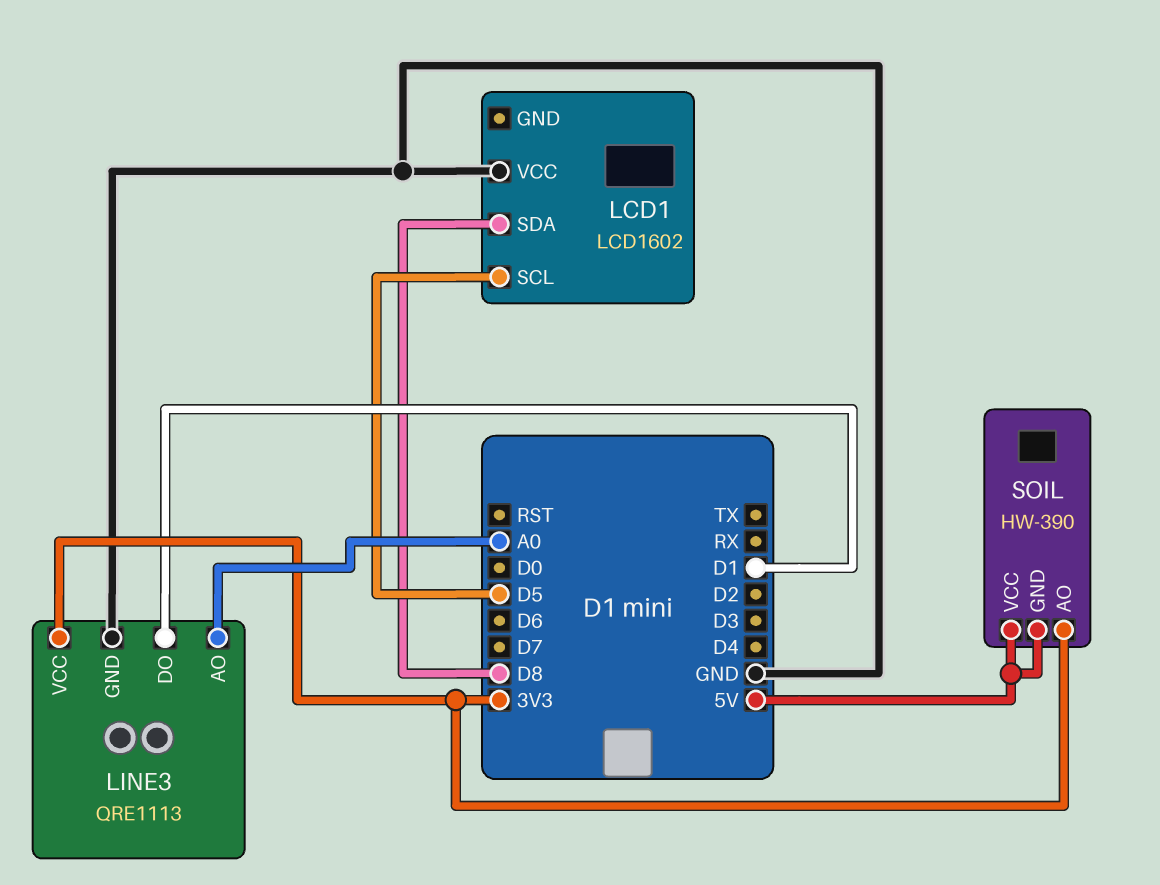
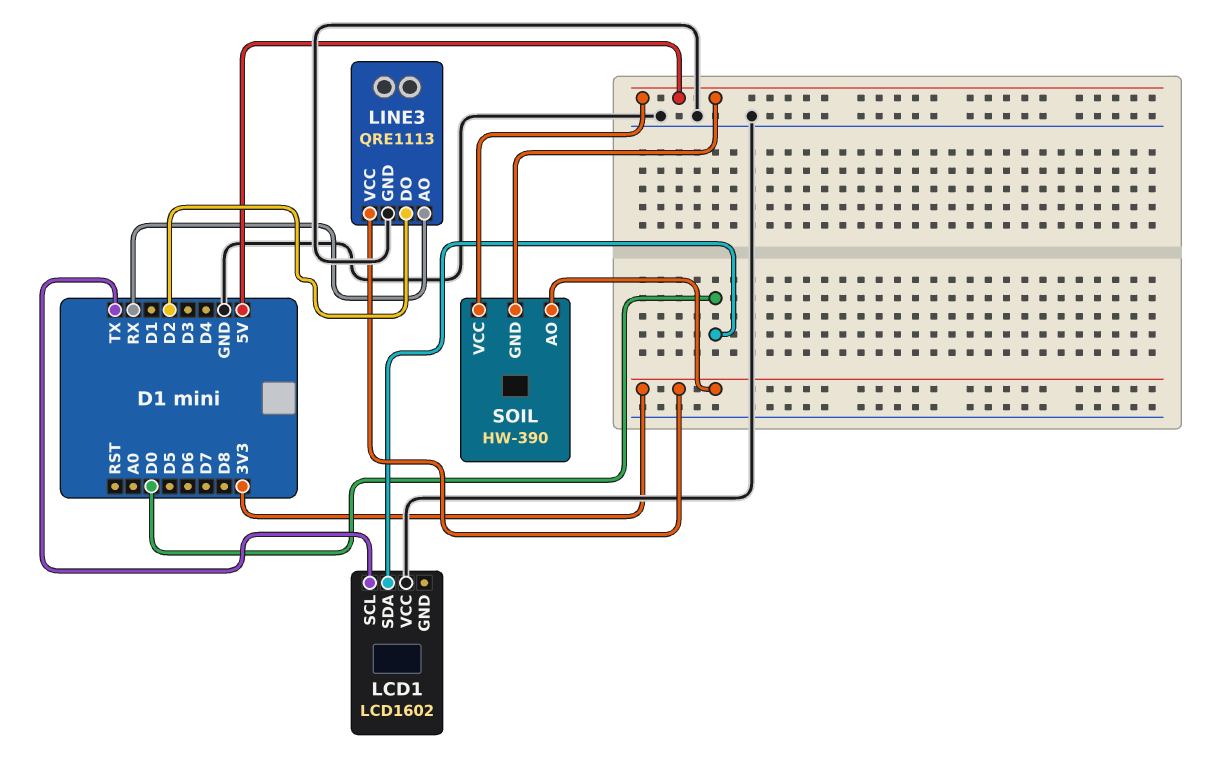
LCD1 pin SCL: D5 -> TX
LCD1 pin SDA: D8 -> D0
LINE3 pin AO: A0 -> RX
LINE3 pin DO: D1 -> D2

